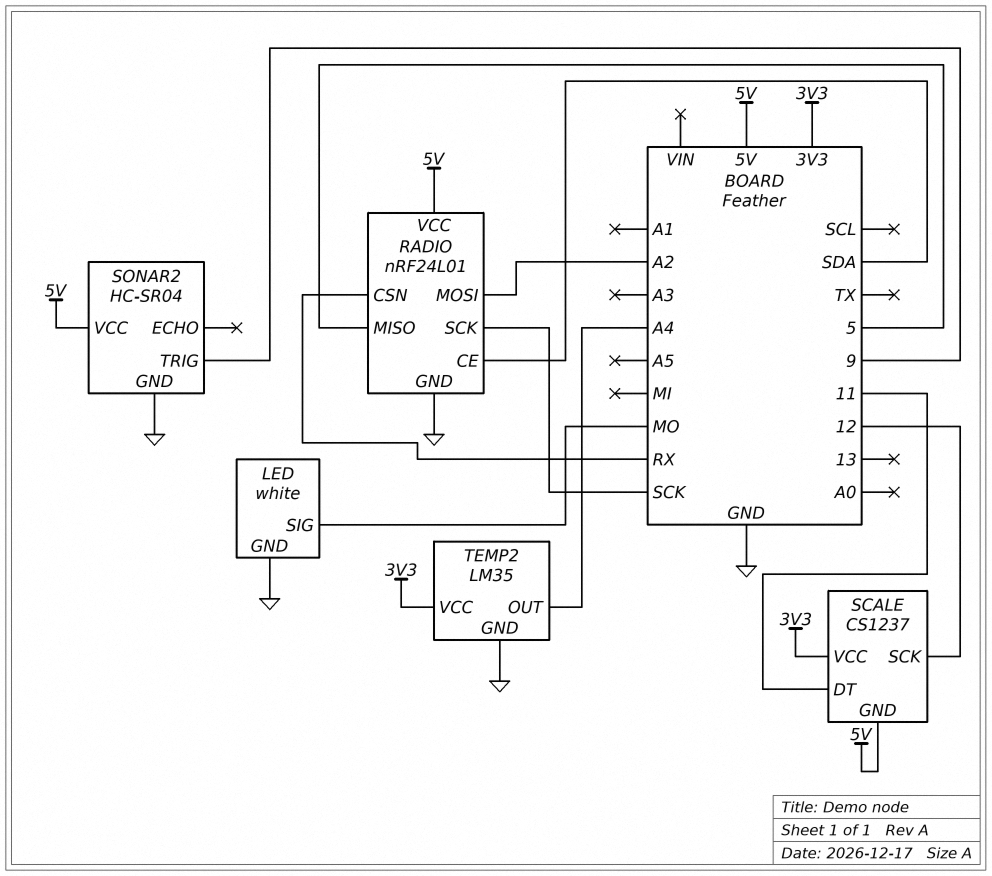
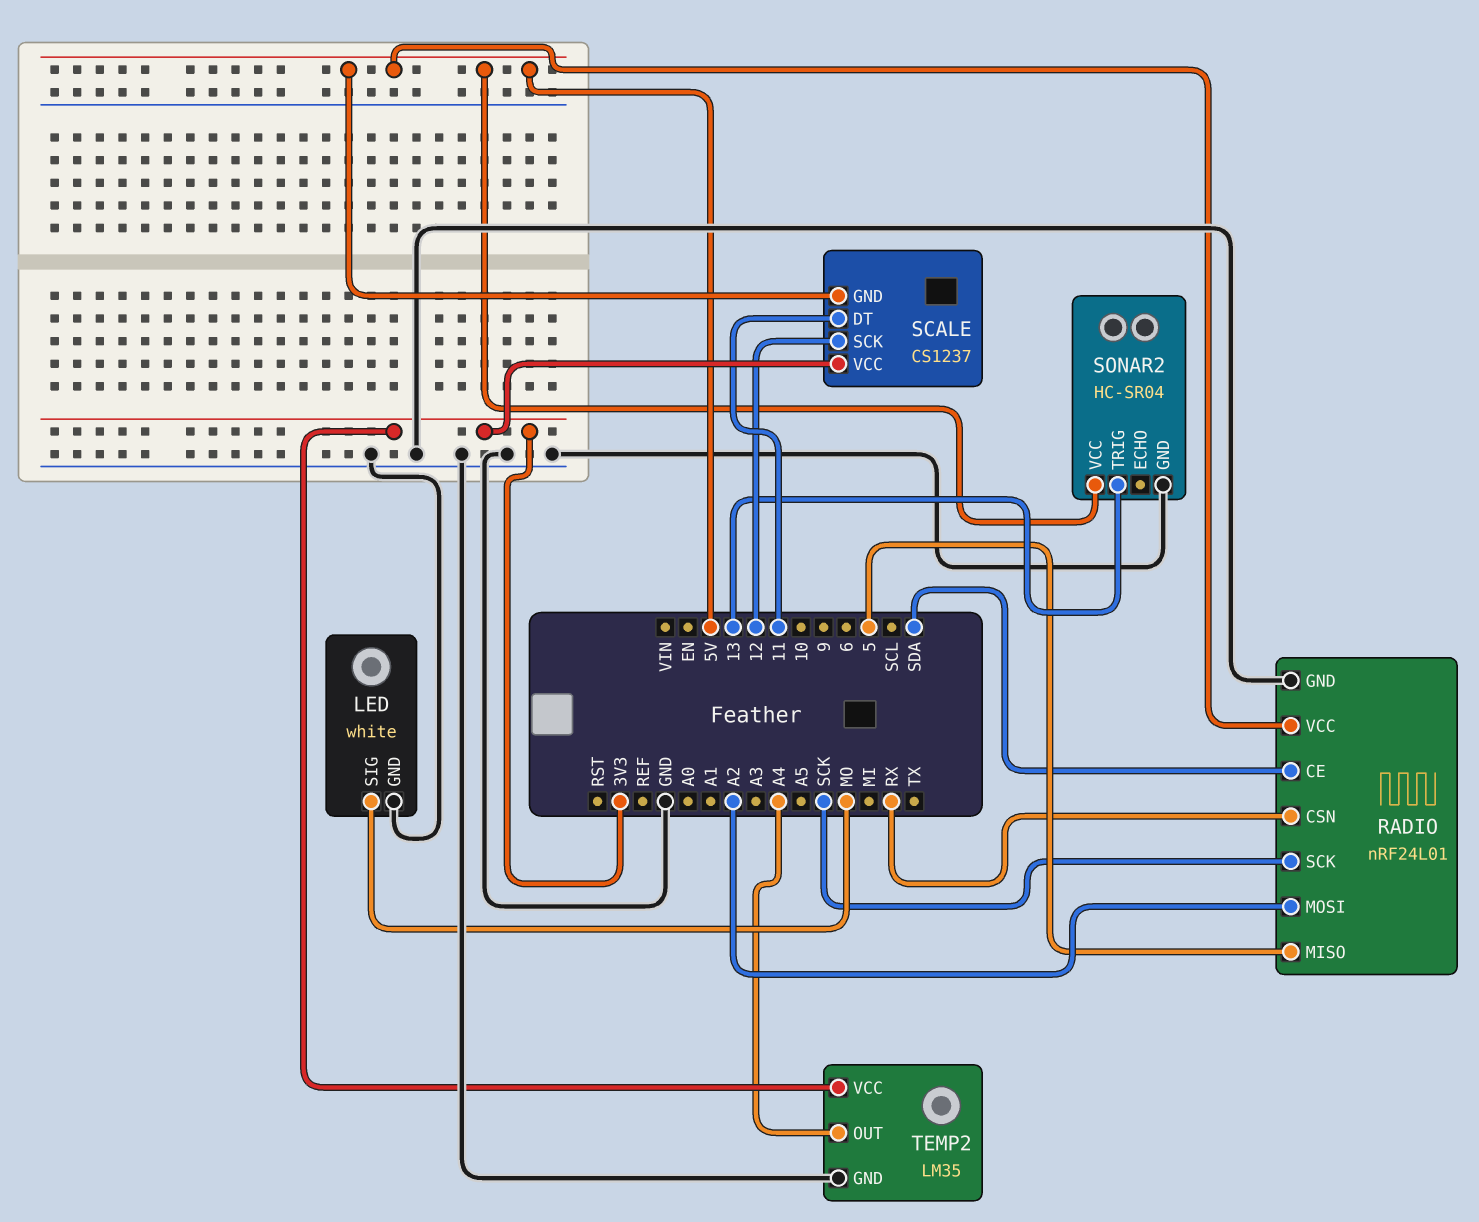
SONAR2 pin TRIG: 9 -> 13

